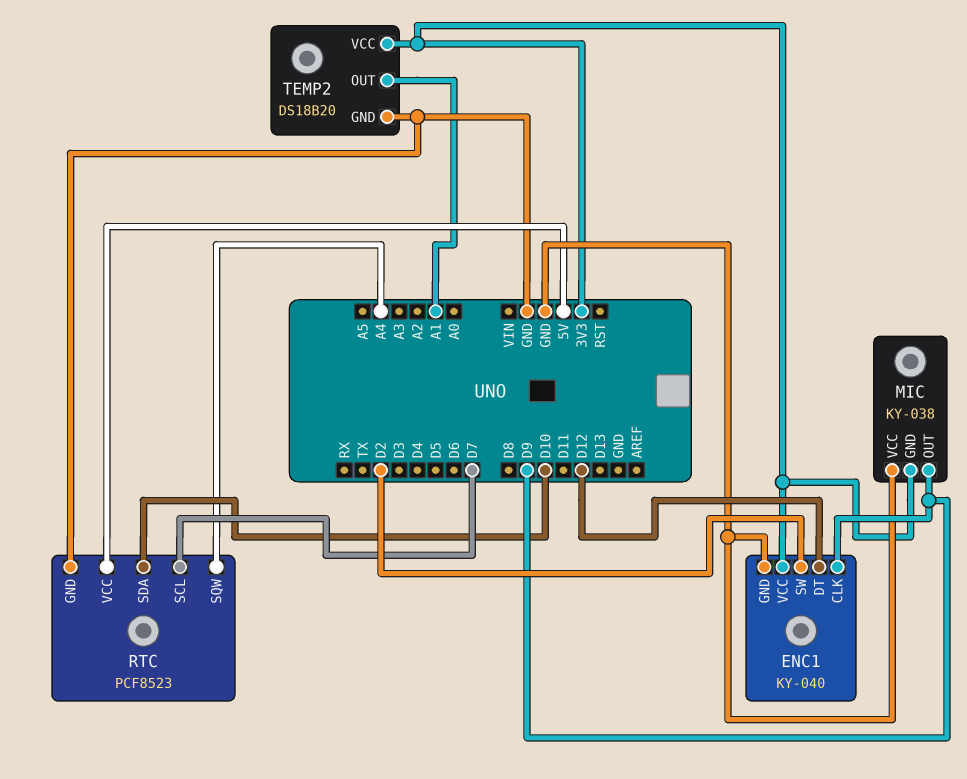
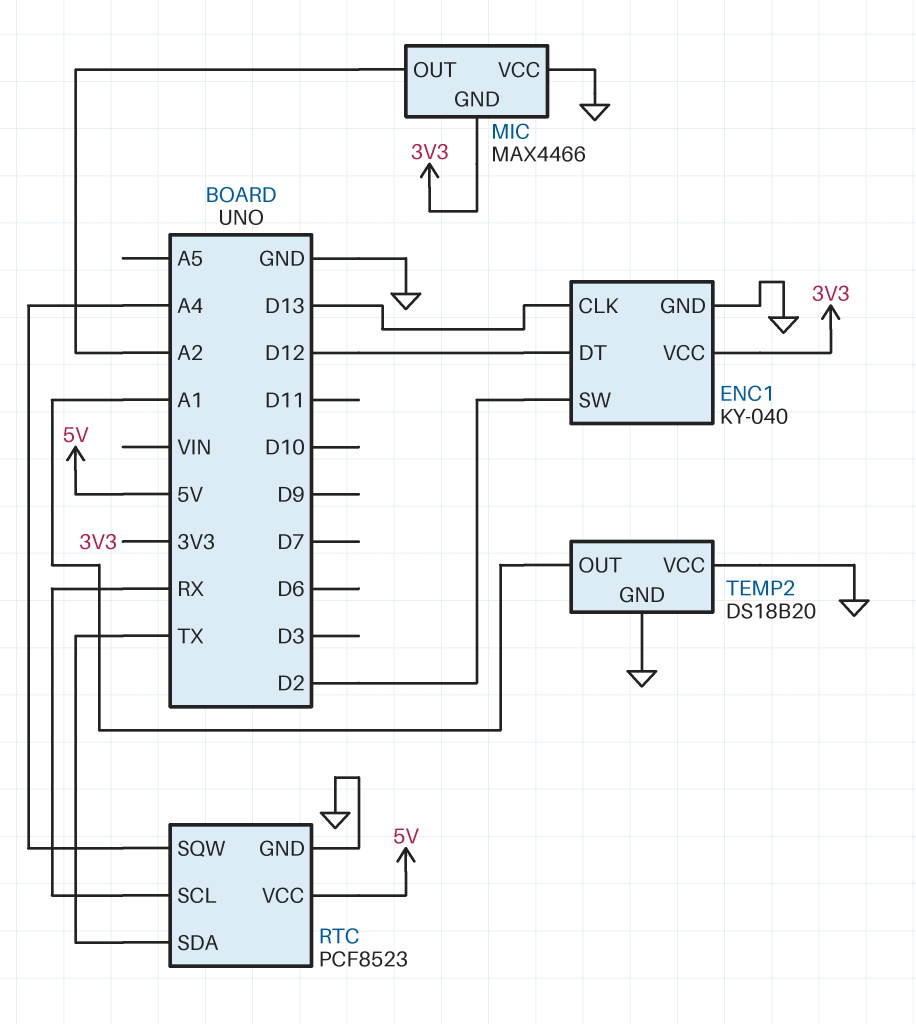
ENC1 pin CLK: D9 -> D13
MIC: KY-038 -> MAX4466
MIC pin OUT: D9 -> A2
RTC pin SCL: D7 -> RX
RTC pin SDA: D10 -> TX
TEMP2 pin VCC: 3V3 -> GND

